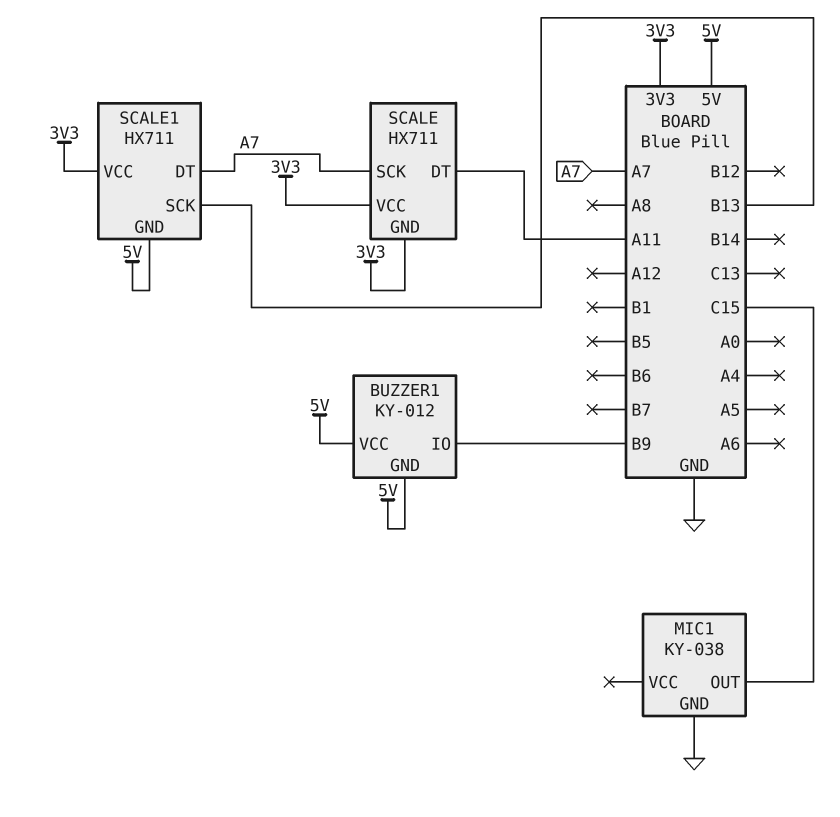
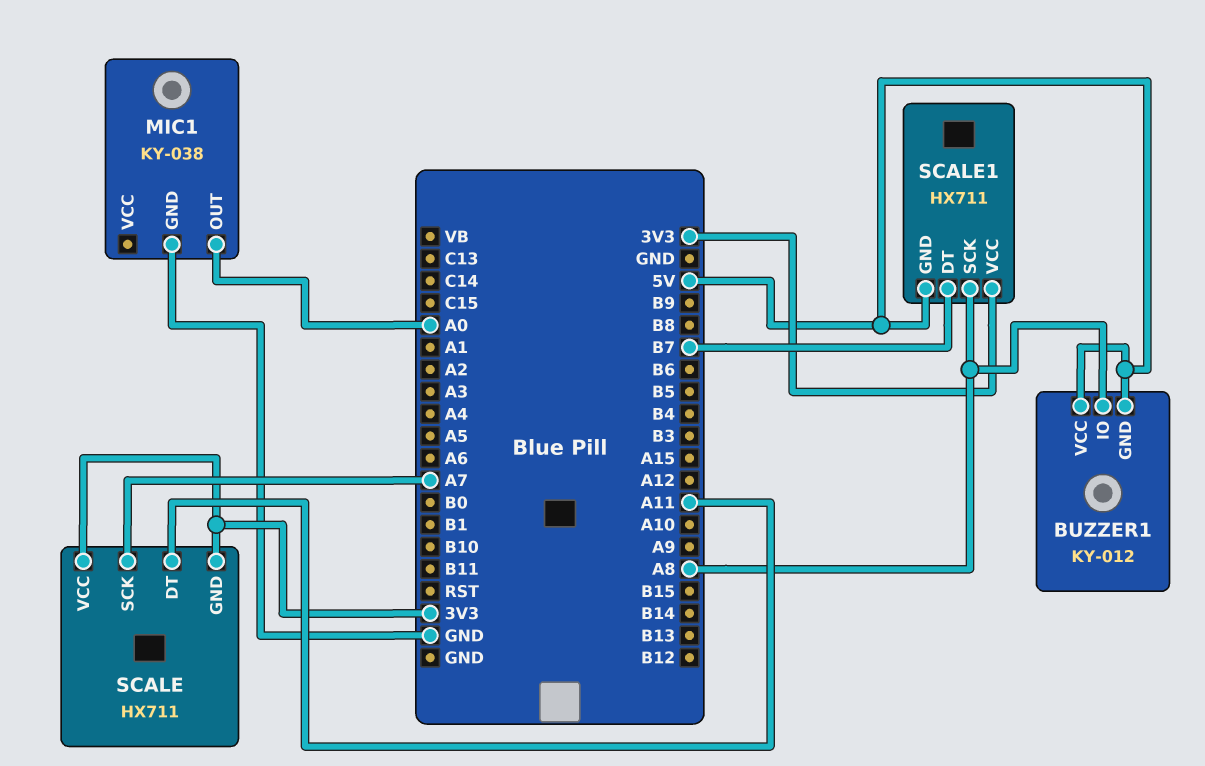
BUZZER1 pin IO: B9 -> A8
MIC1 pin OUT: C15 -> A0
SCALE1 pin DT: A7 -> B7
SCALE1 pin SCK: B13 -> A8

